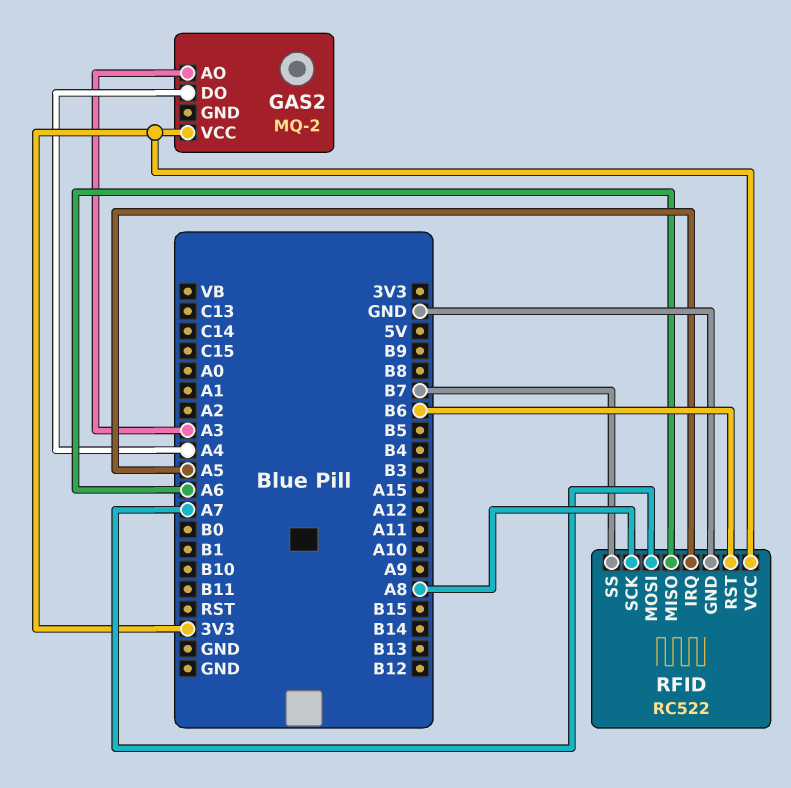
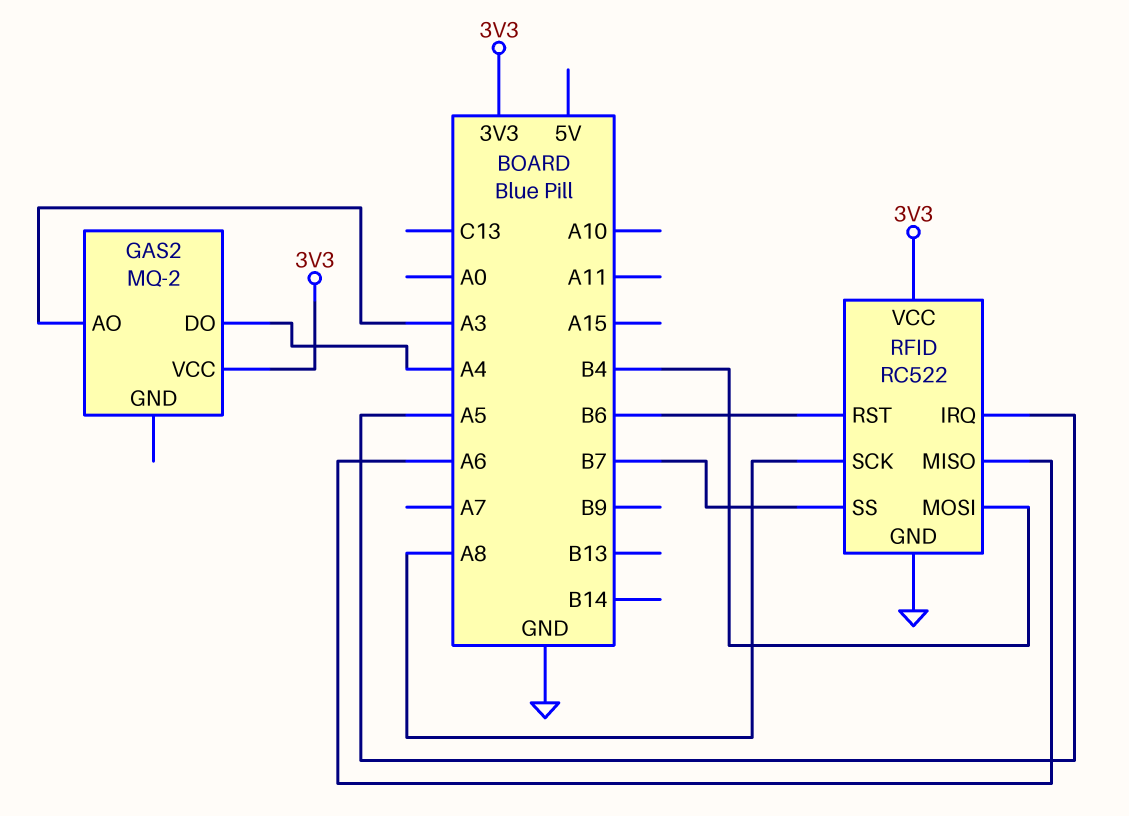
RFID pin MOSI: A7 -> B4

